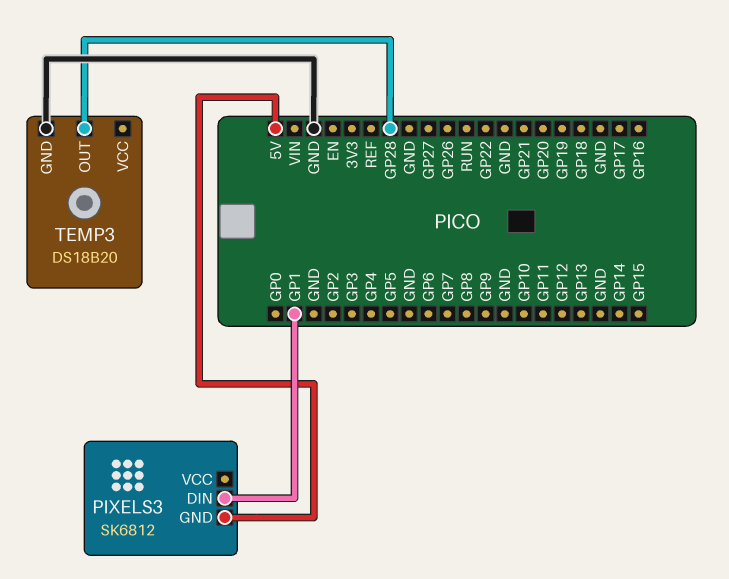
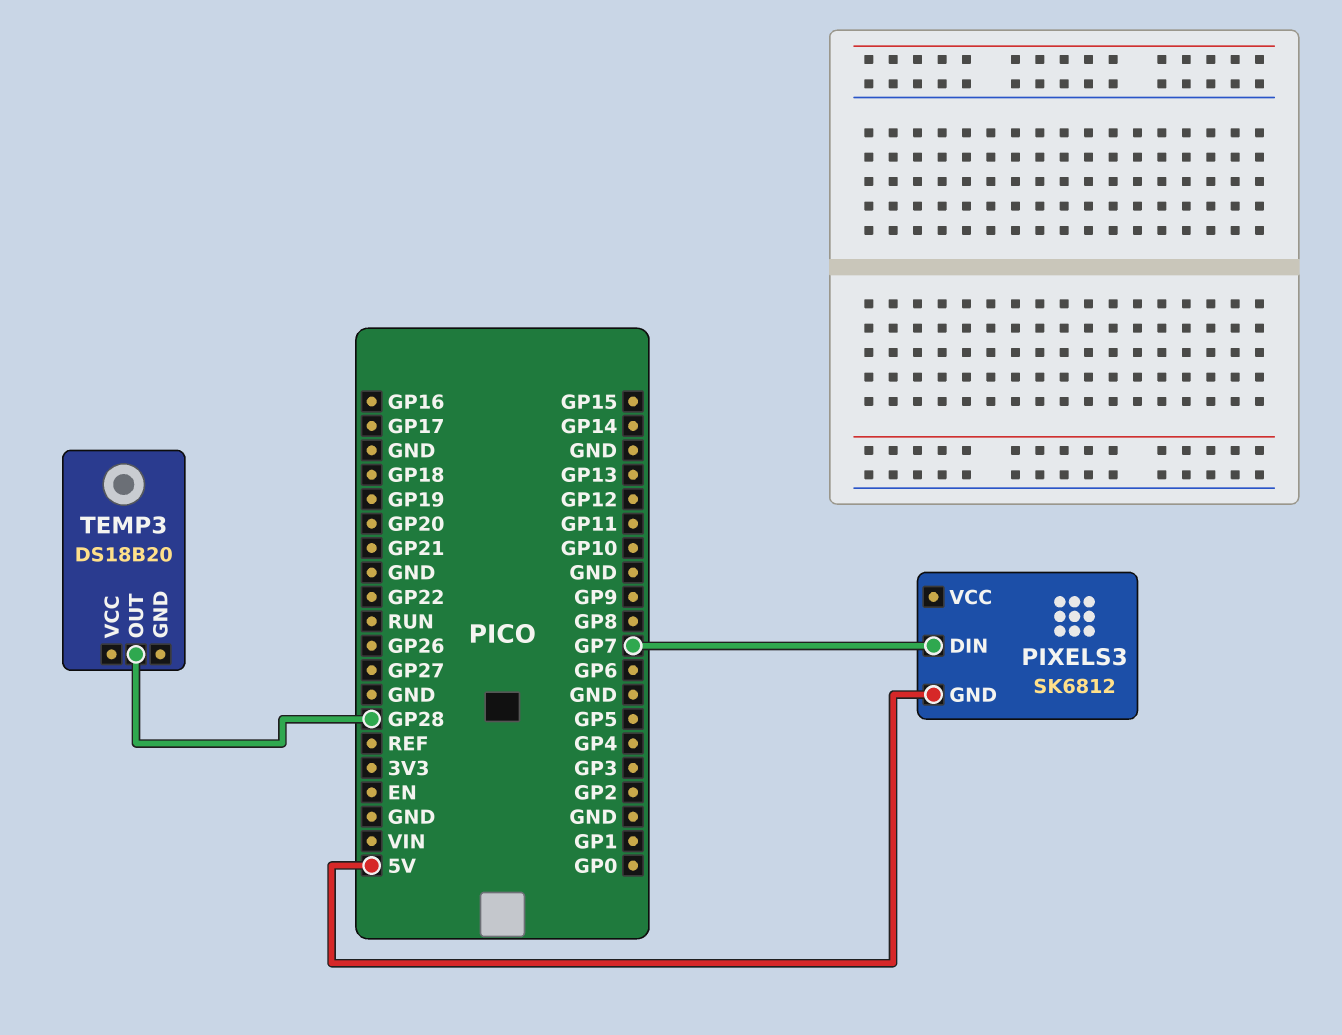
PIXELS3 pin DIN: GP1 -> GP7
TEMP3 pin GND: GND -> none

